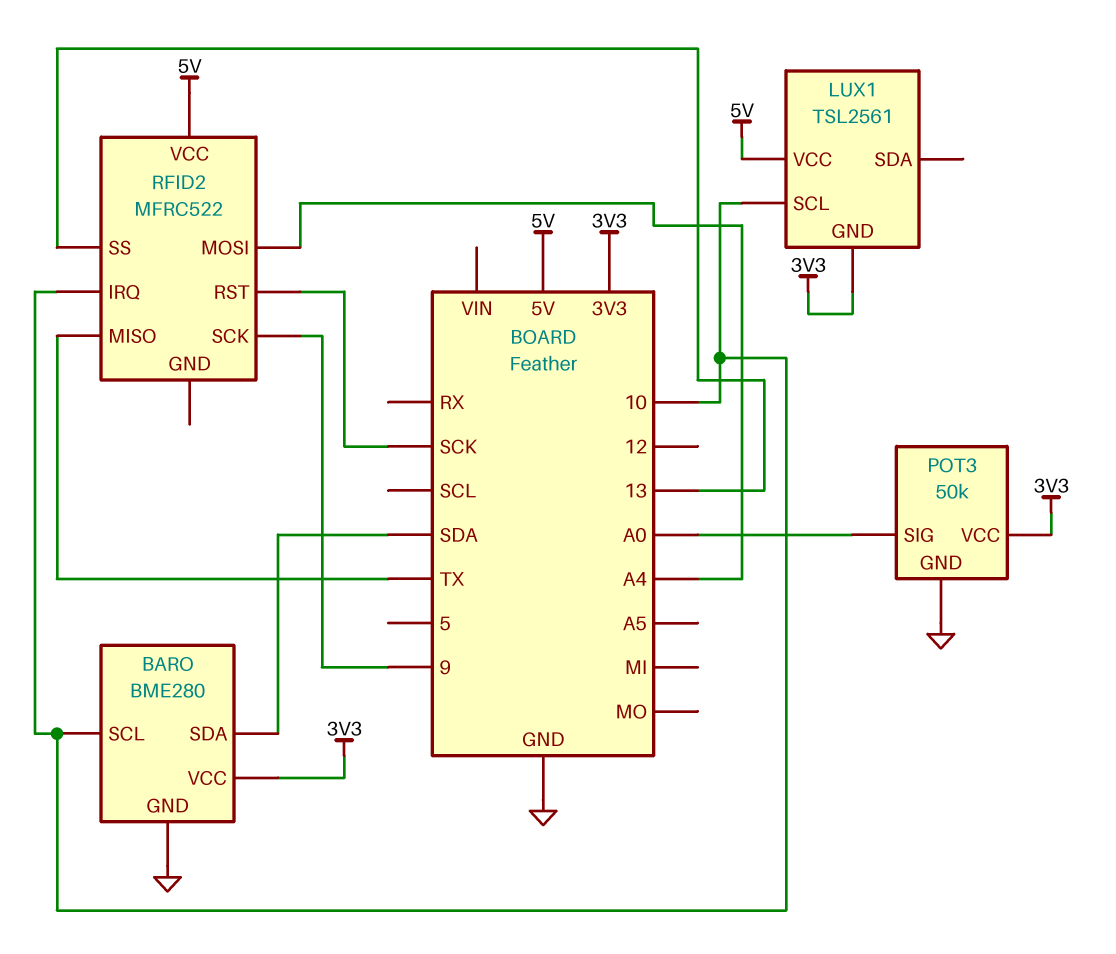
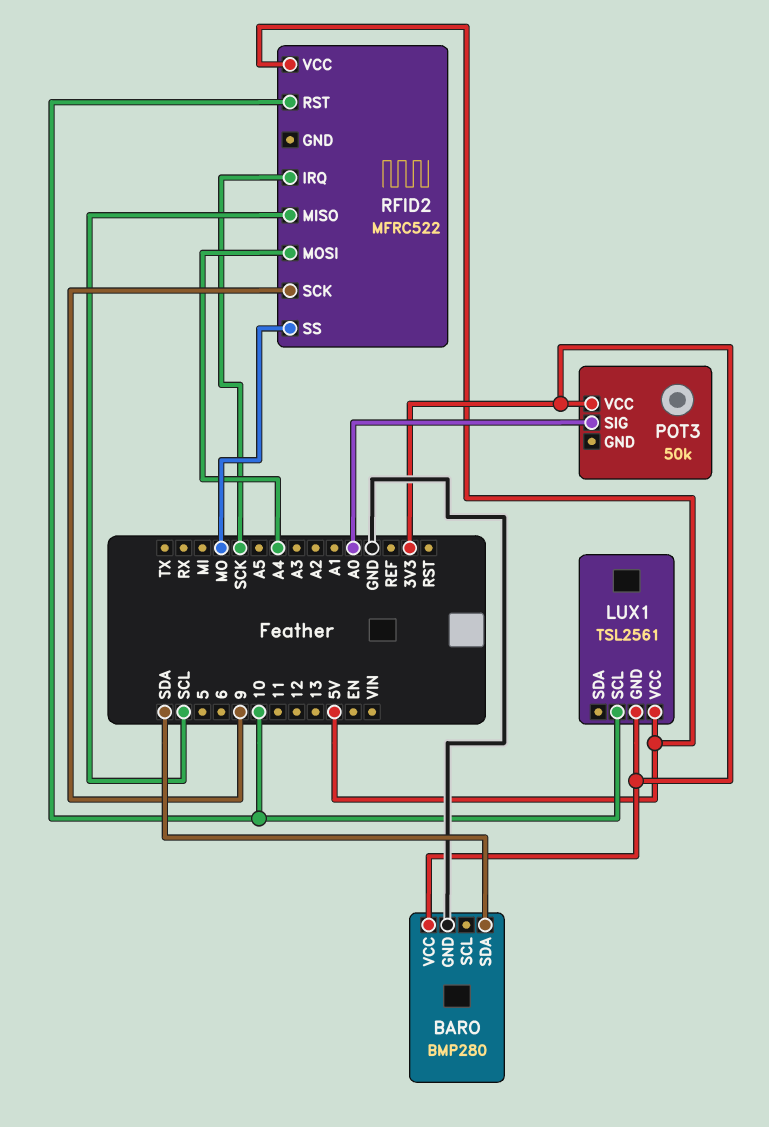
BARO: BME280 -> BMP280
BARO pin SCL: 10 -> none
POT3 pin GND: GND -> none
RFID2 pin IRQ: 10 -> SCK
RFID2 pin MISO: TX -> SCL
RFID2 pin RST: SCK -> 10
RFID2 pin SS: 13 -> MO

